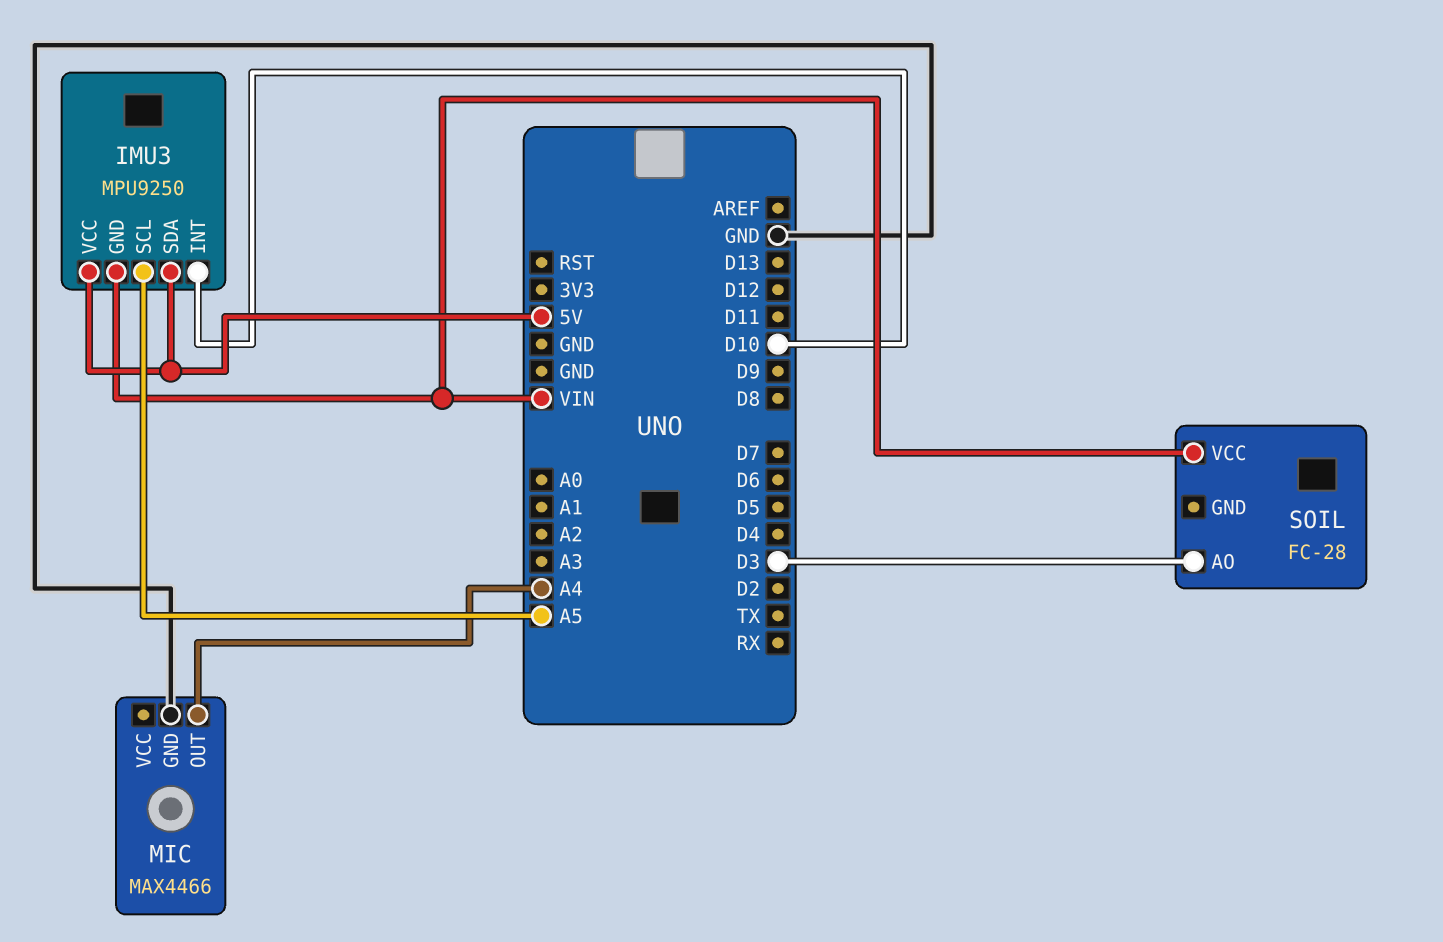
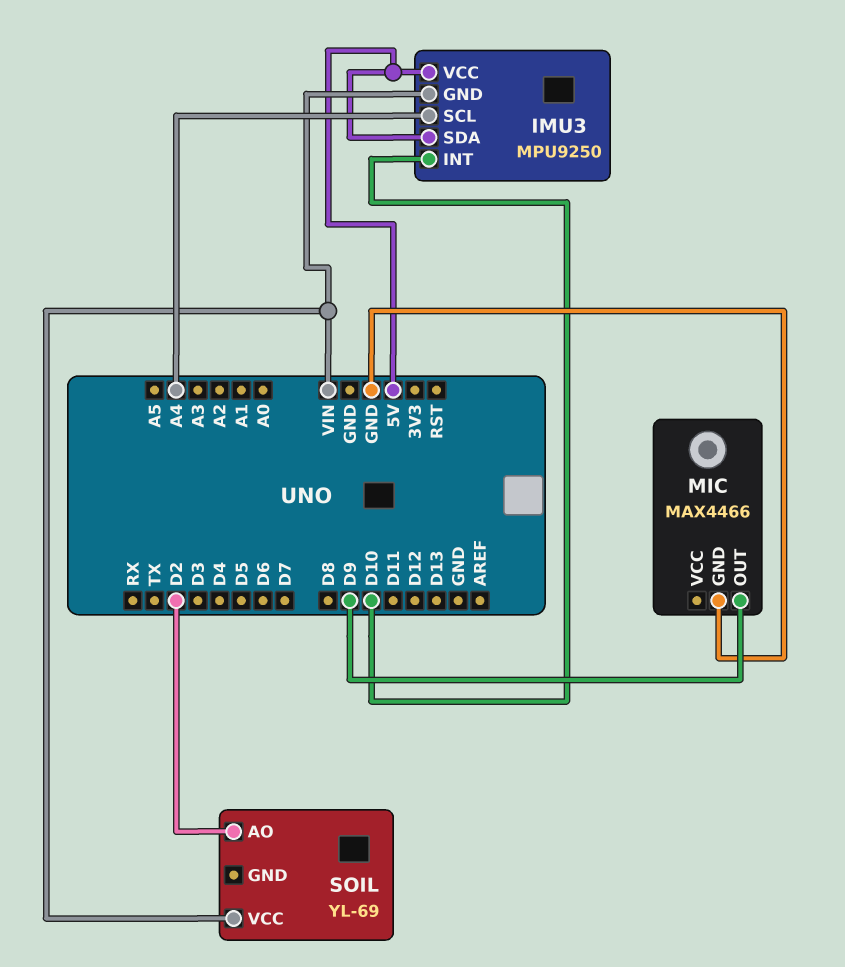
IMU3 pin SCL: A5 -> A4
MIC pin OUT: A4 -> D9
SOIL: FC-28 -> YL-69
SOIL pin AO: D3 -> D2

